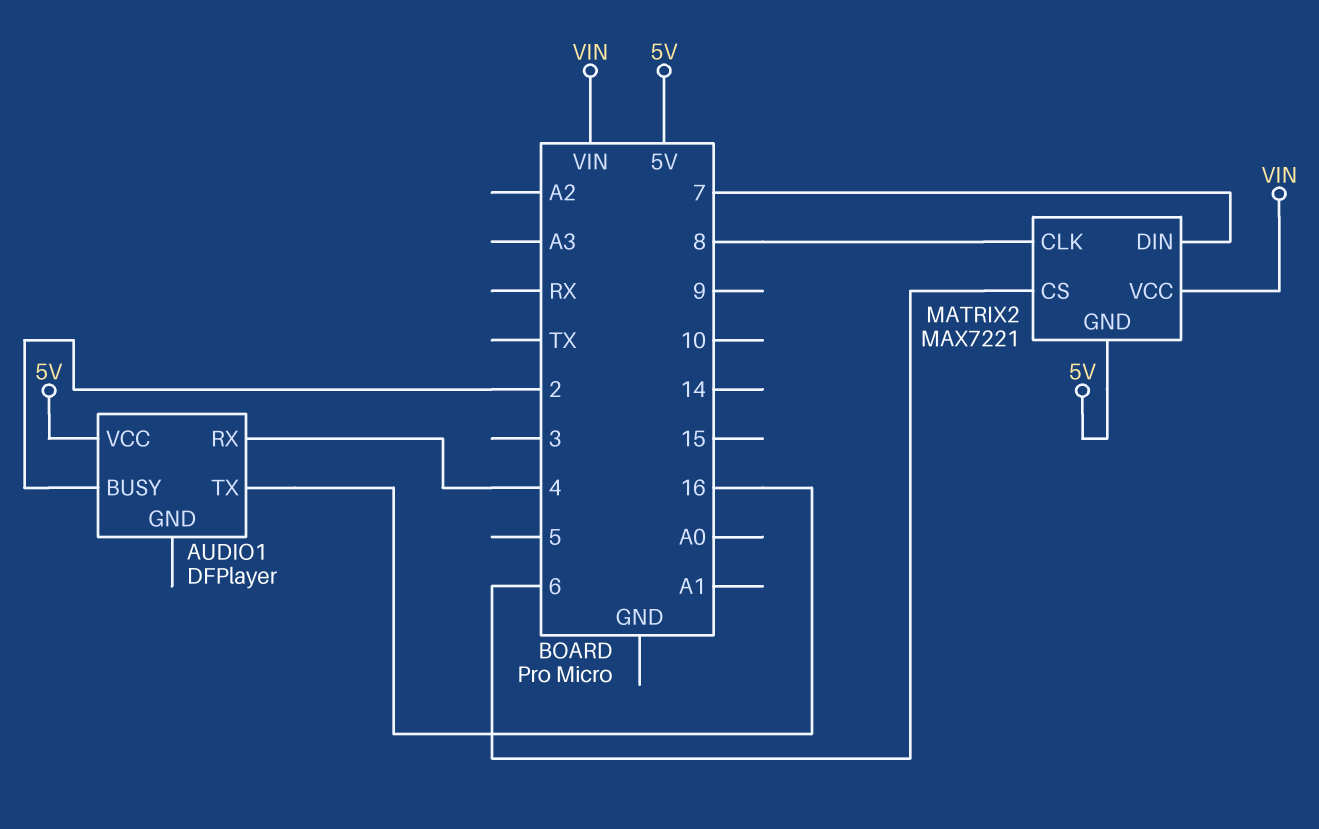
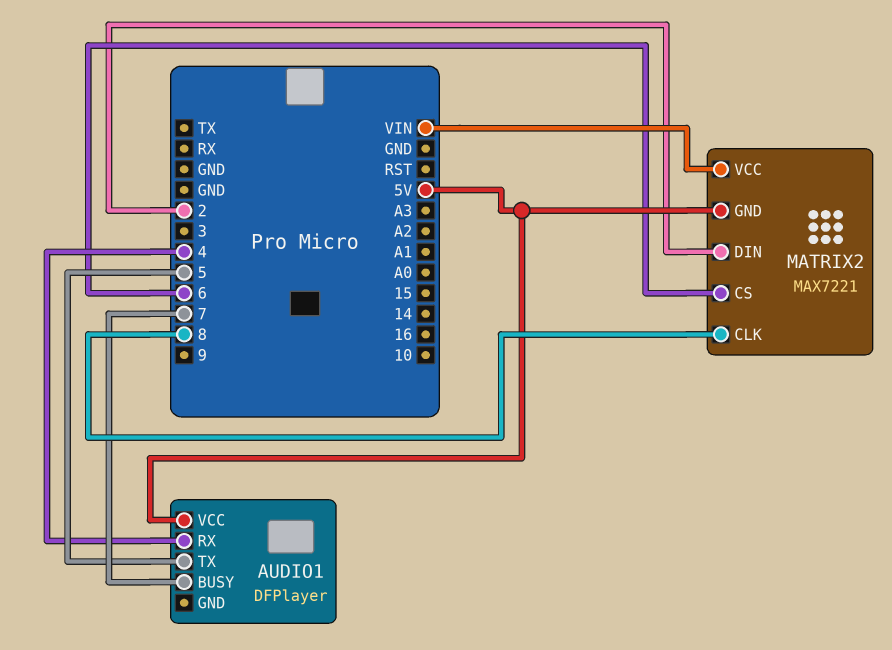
AUDIO1 pin BUSY: 2 -> 7
AUDIO1 pin TX: 16 -> 5
MATRIX2 pin DIN: 7 -> 2

